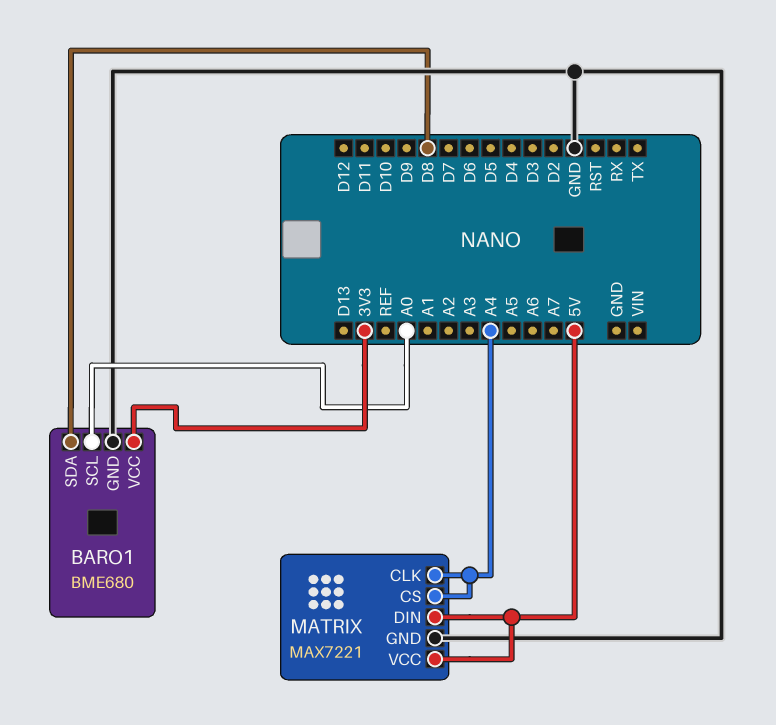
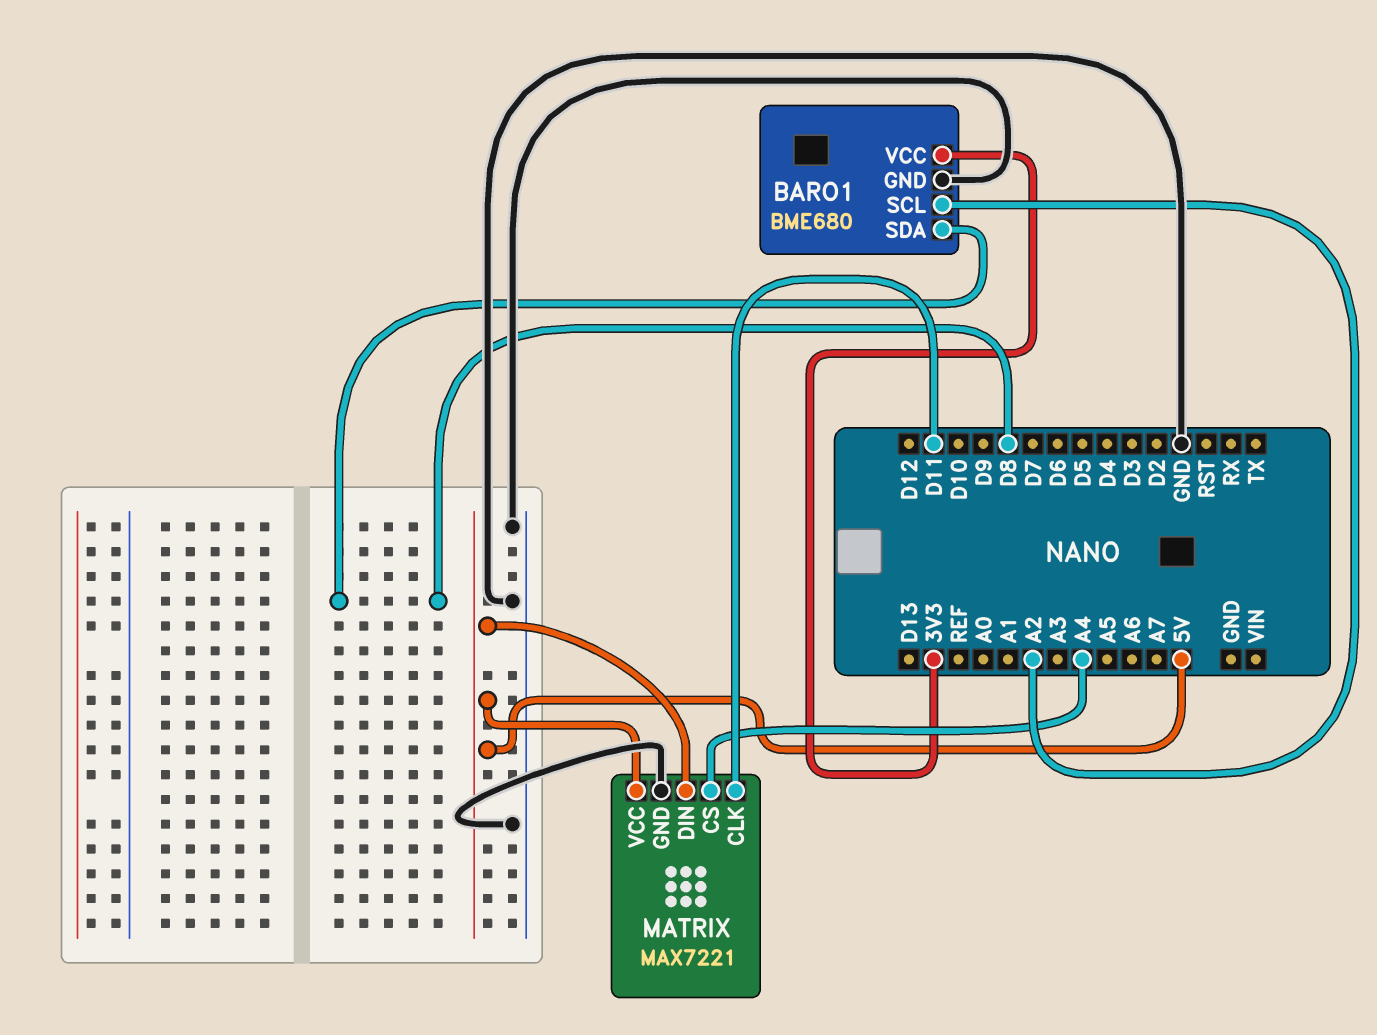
BARO1 pin SCL: A0 -> A2
MATRIX pin CLK: A4 -> D11

